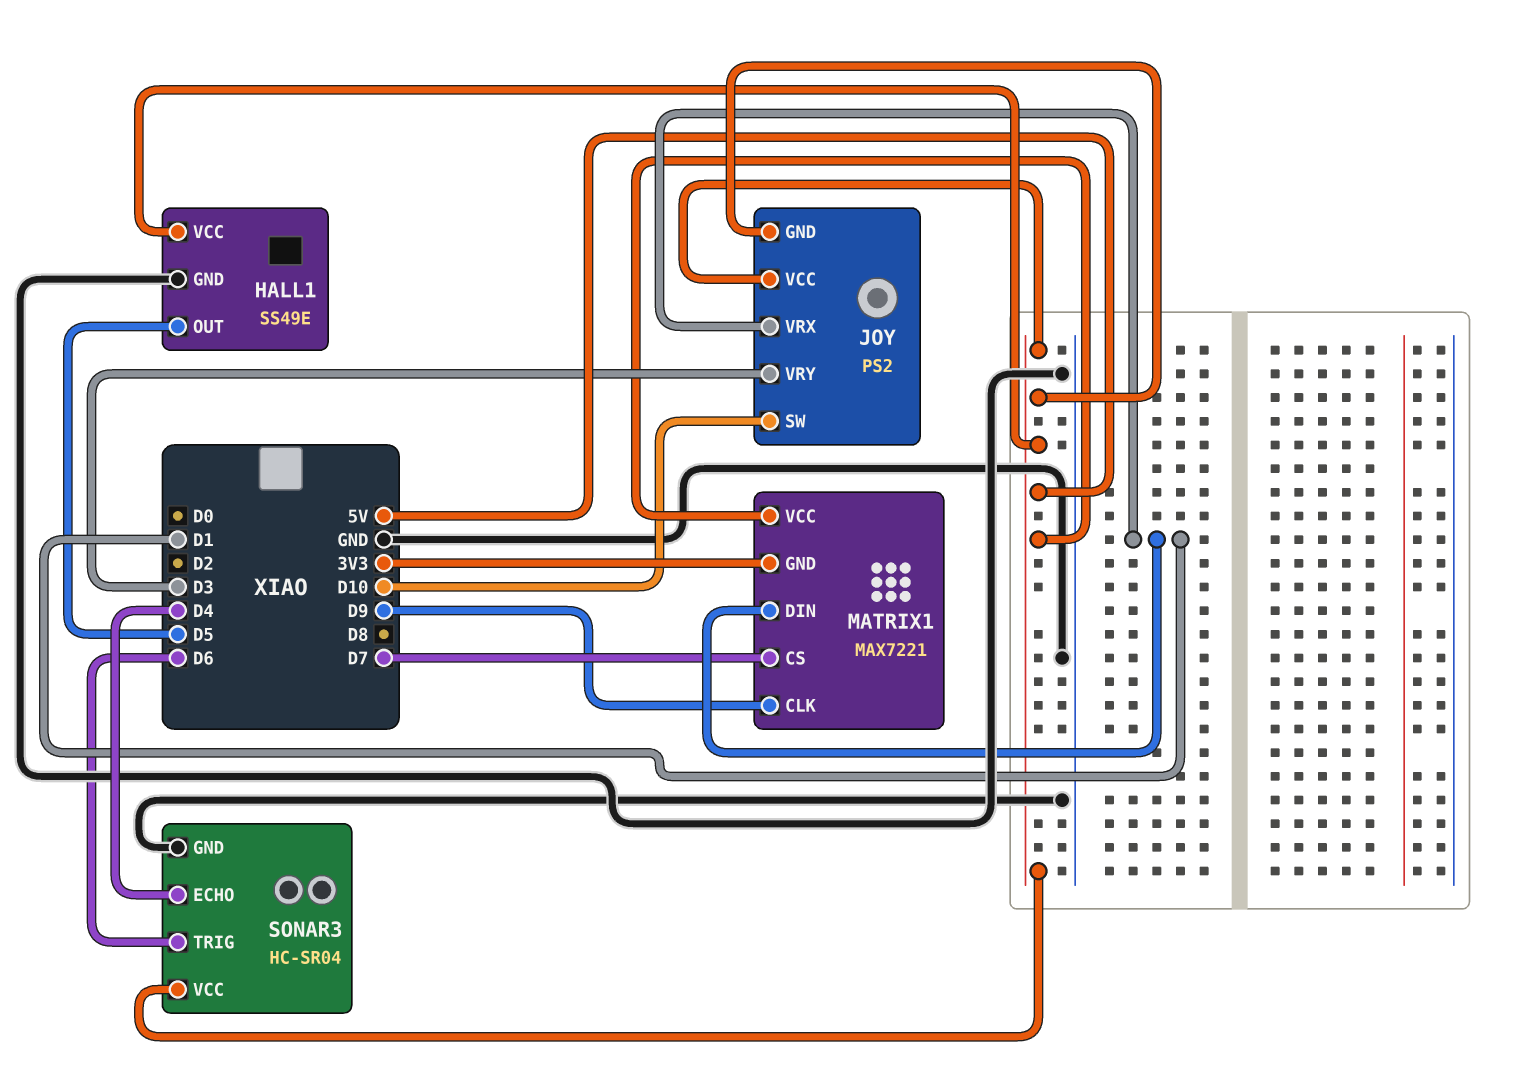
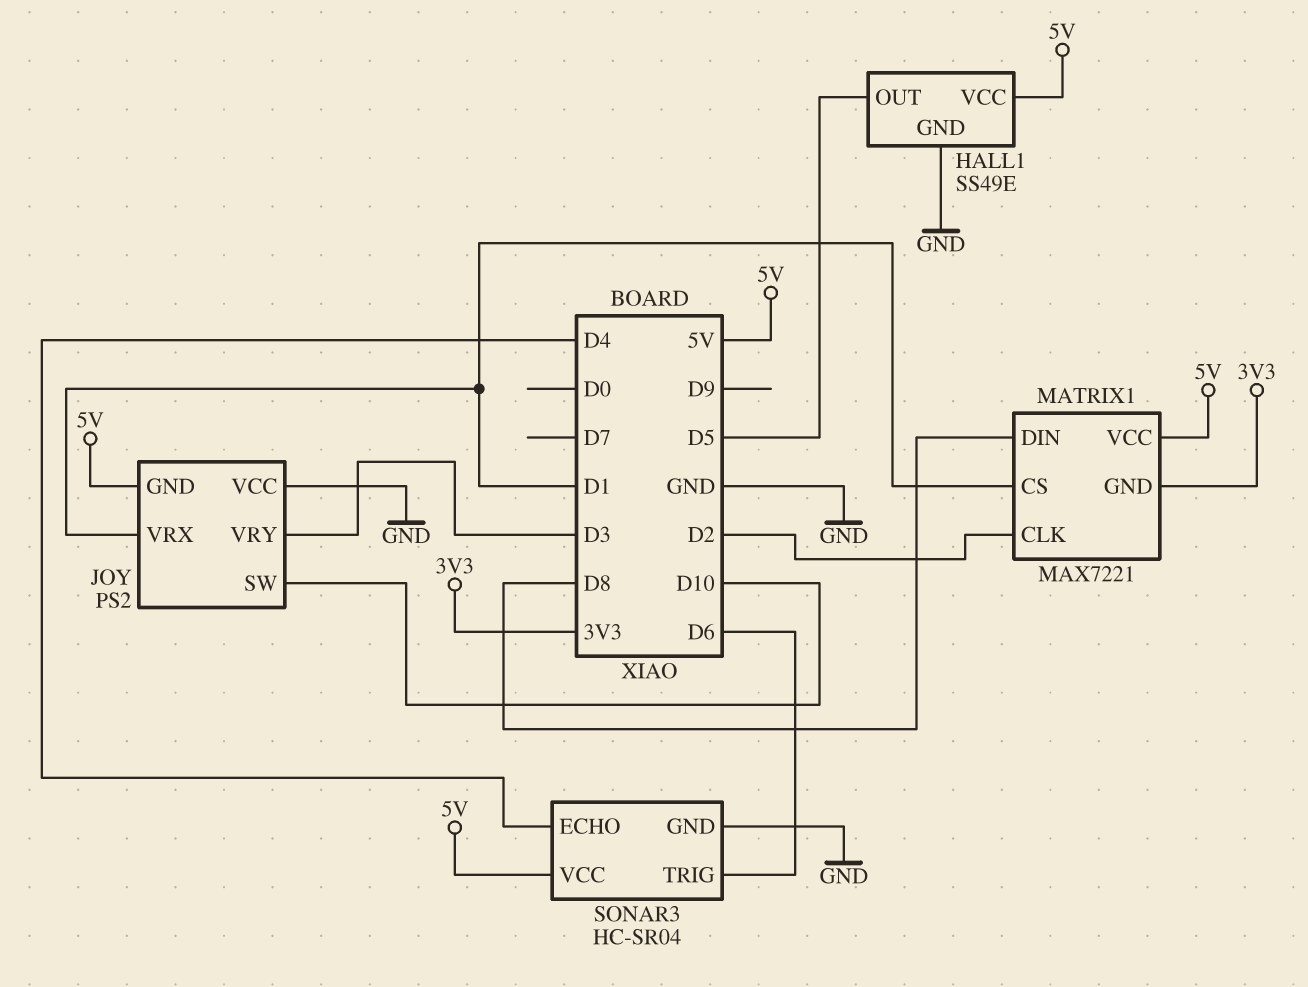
JOY pin VCC: 5V -> GND
MATRIX1 pin CLK: D9 -> D2
MATRIX1 pin CS: D7 -> D1
MATRIX1 pin DIN: D1 -> D8

